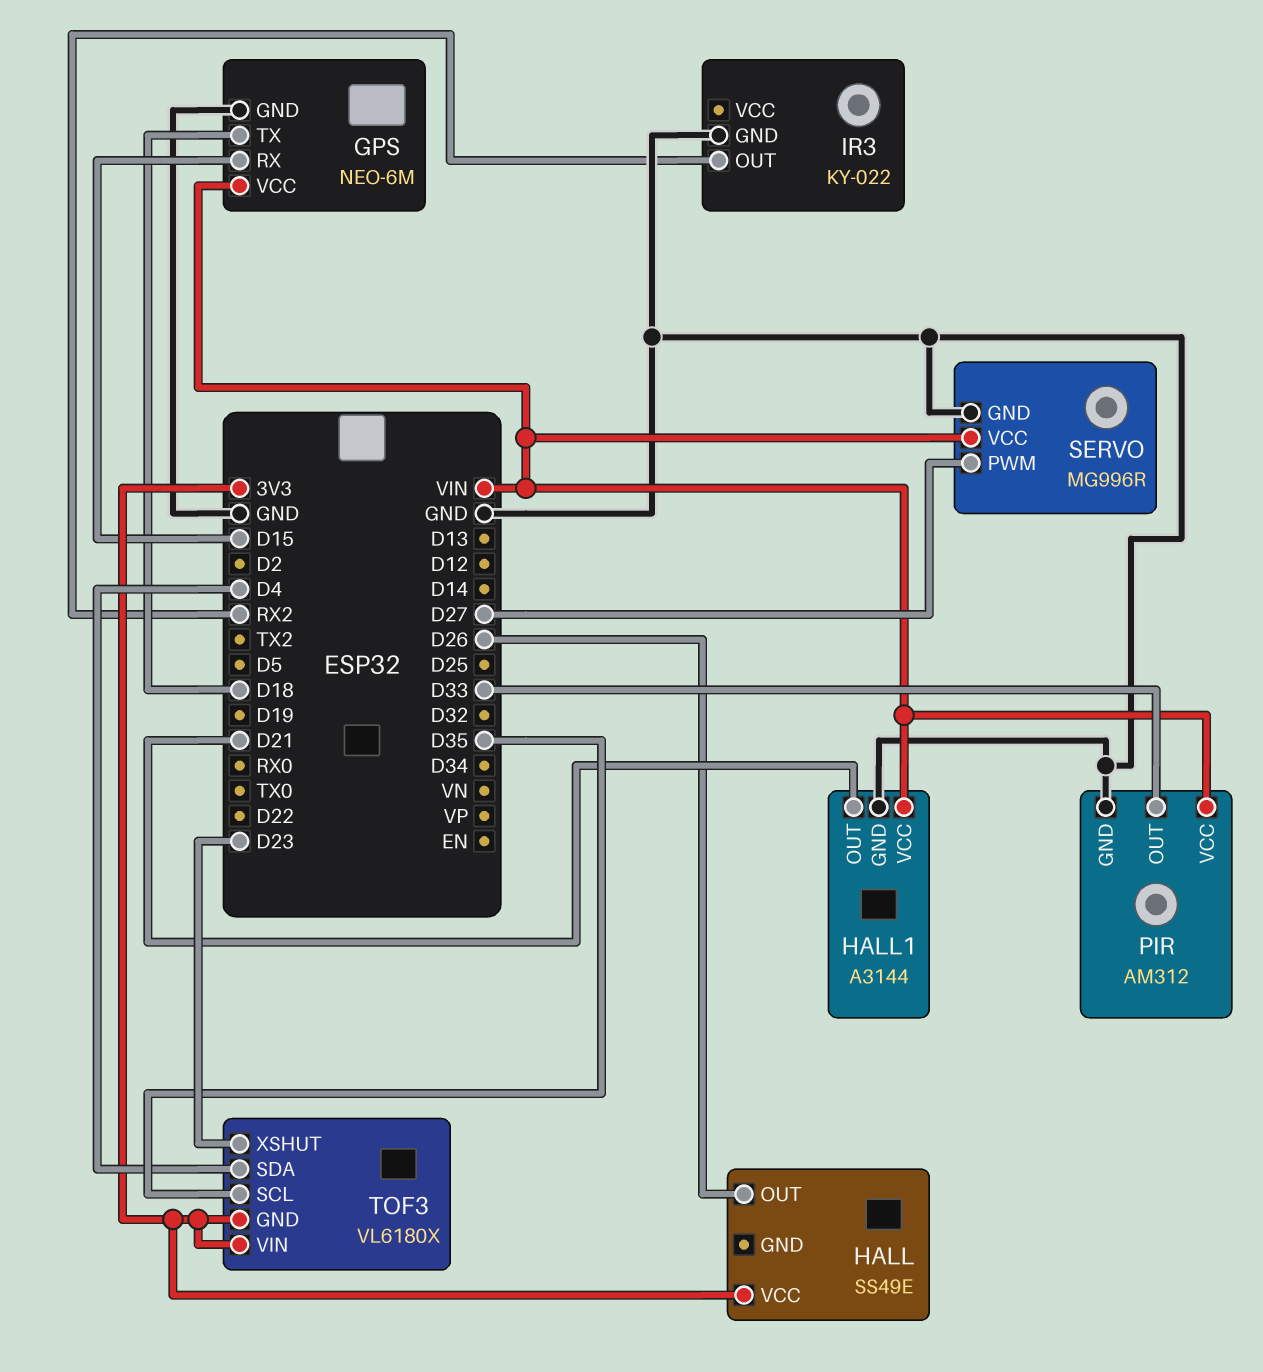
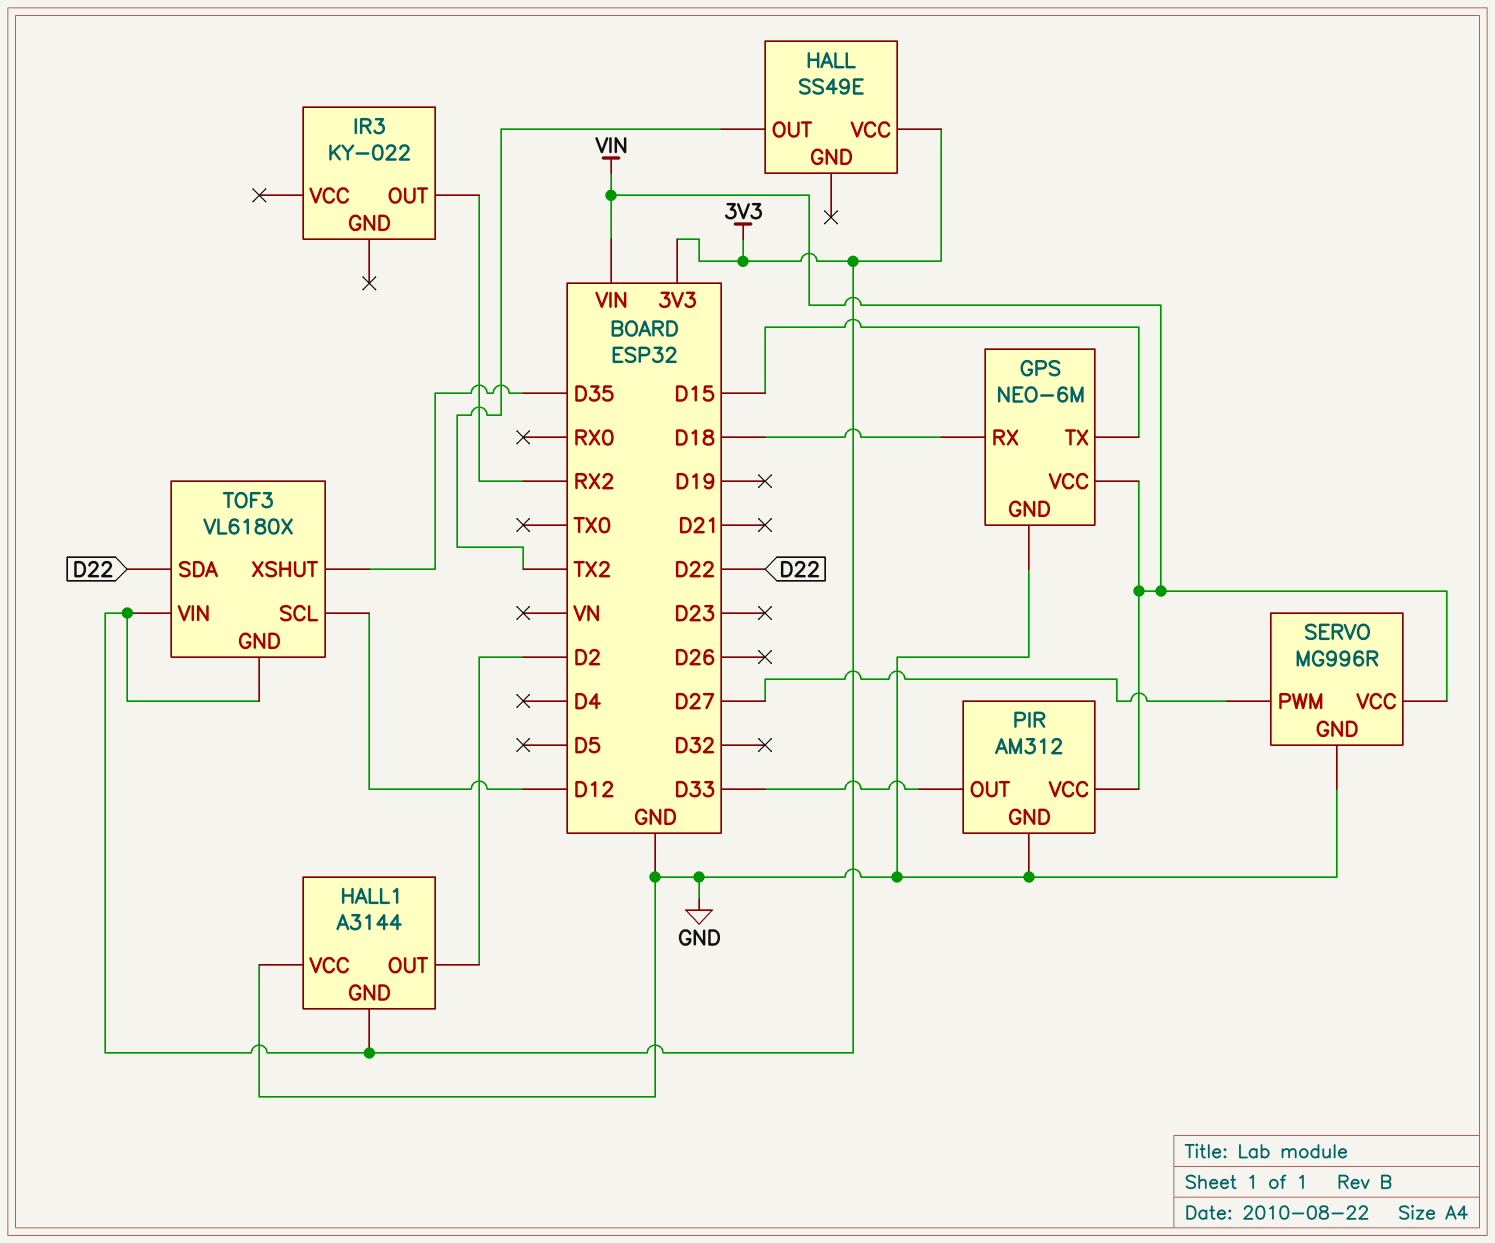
GPS pin RX: D15 -> D18
GPS pin TX: D18 -> D15
HALL pin OUT: D26 -> TX2
HALL1 pin GND: GND -> 3V3
HALL1 pin OUT: D21 -> D2
HALL1 pin VCC: VIN -> GND
IR3 pin GND: GND -> none
TOF3 pin SCL: D35 -> D12
TOF3 pin SDA: D4 -> D22
TOF3 pin XSHUT: D23 -> D35

